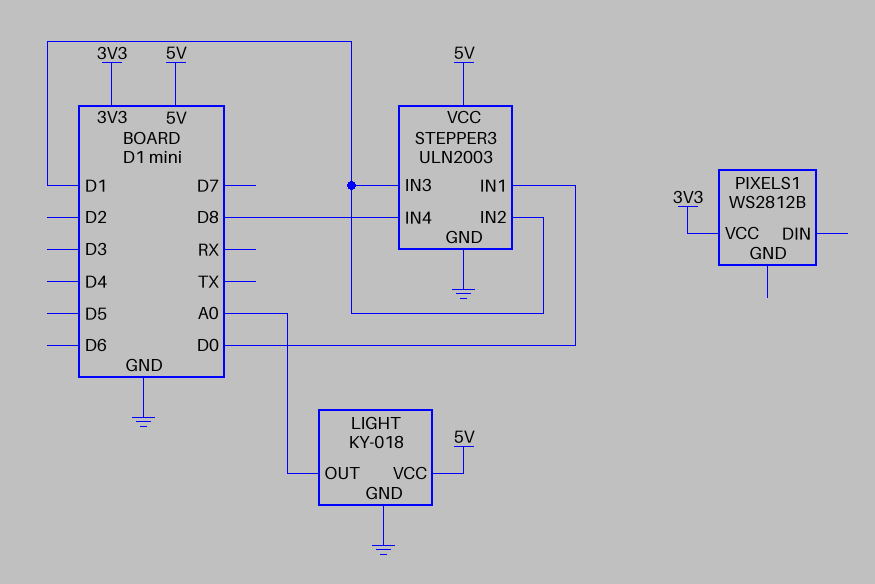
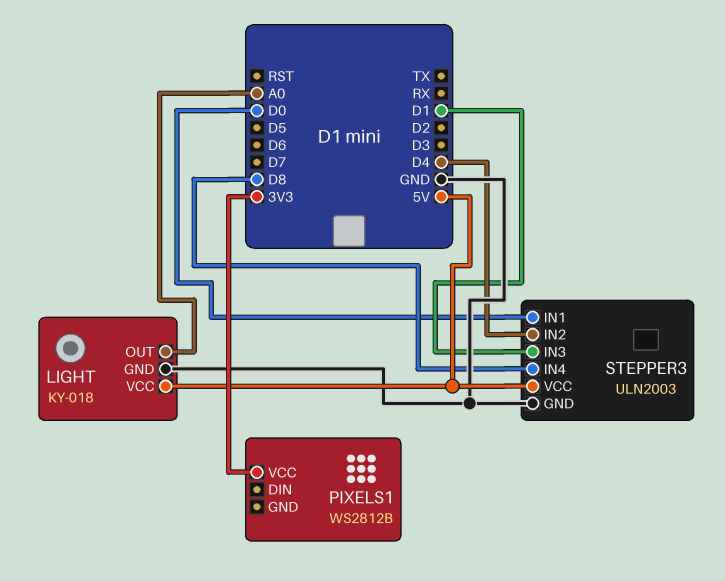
STEPPER3 pin IN2: D1 -> D4

